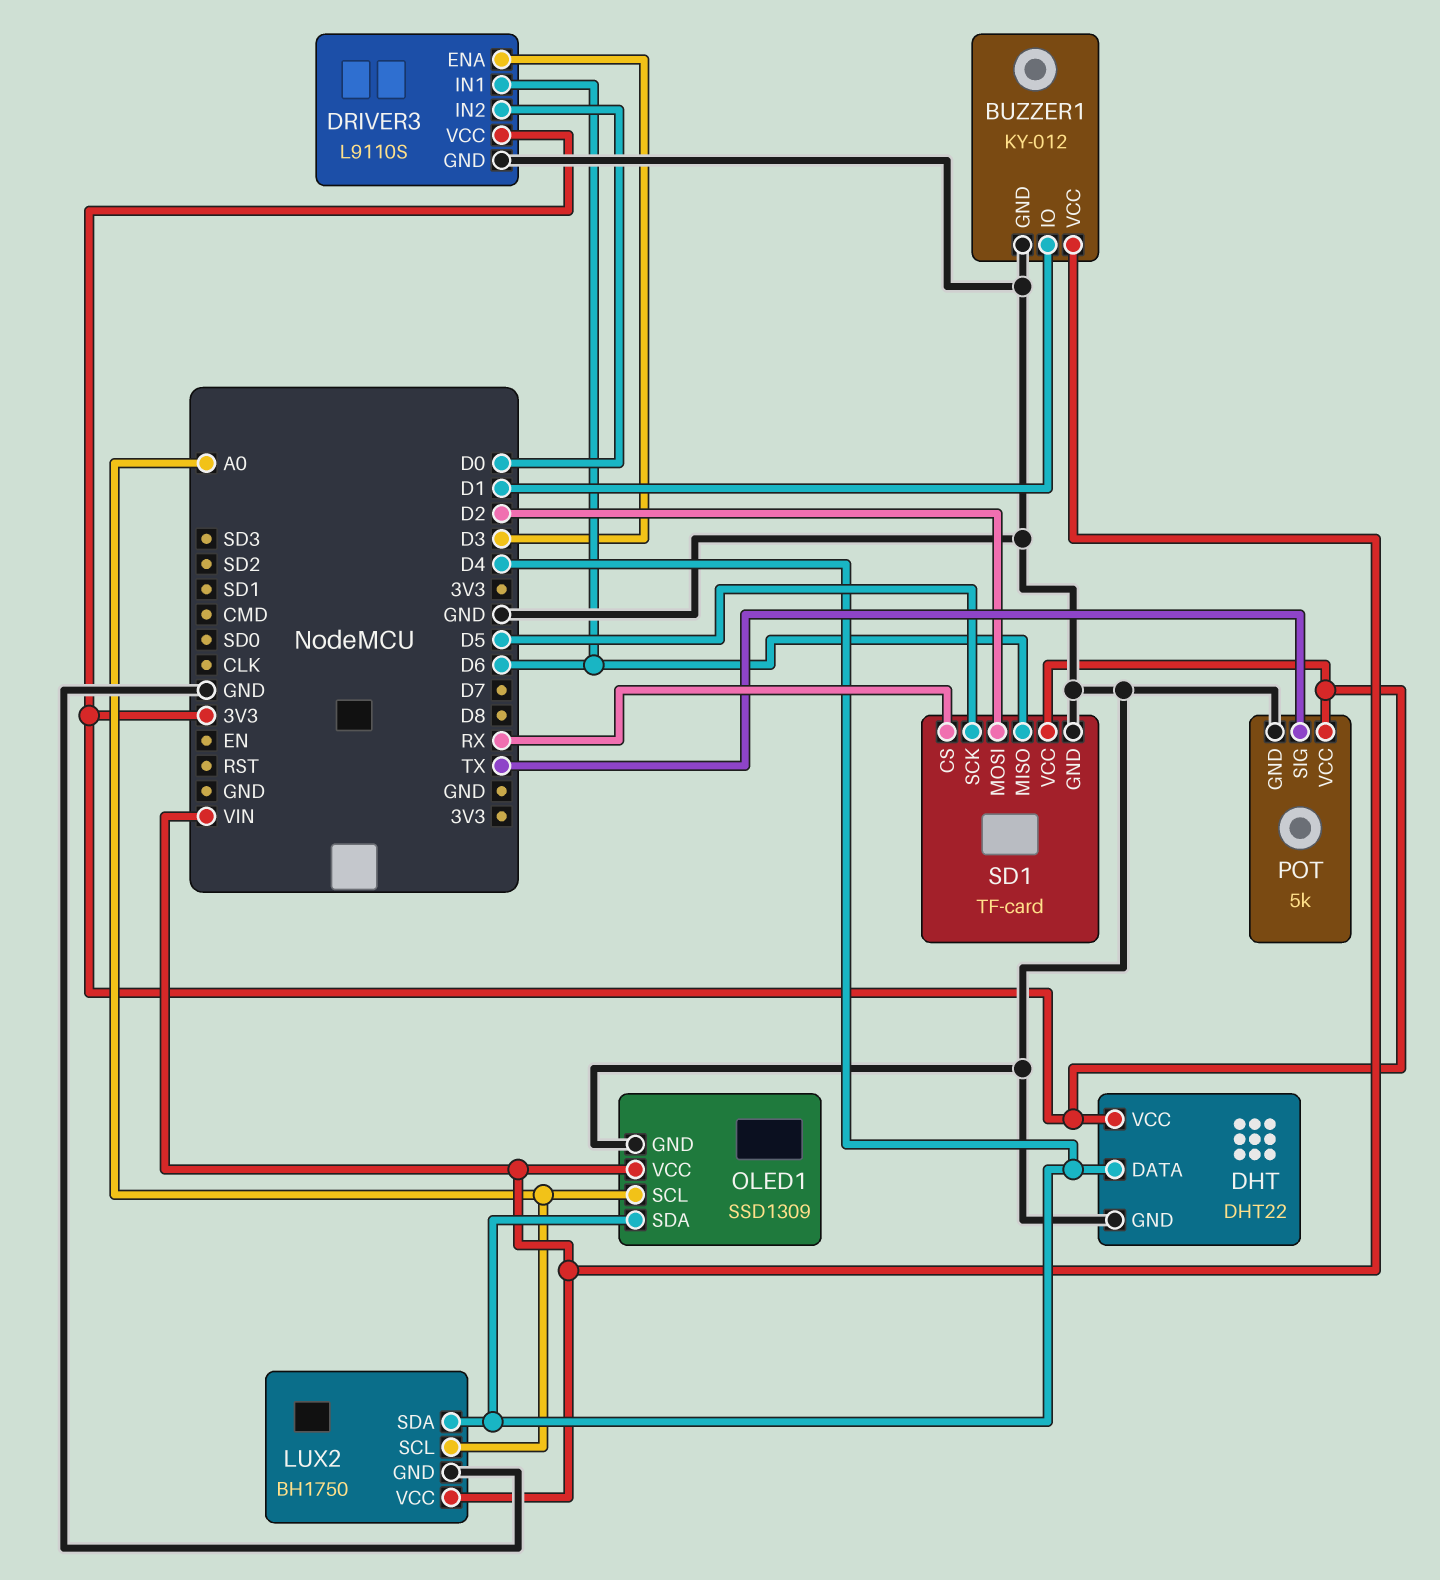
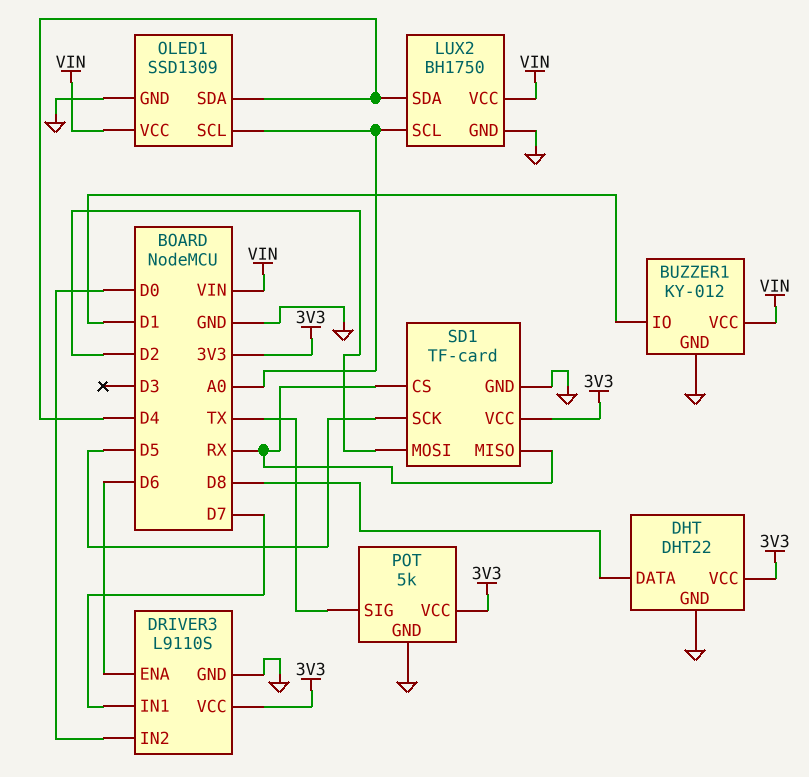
DHT pin DATA: D4 -> D8
DRIVER3 pin ENA: D3 -> D6
DRIVER3 pin IN1: D6 -> D7
SD1 pin MISO: D6 -> RX

